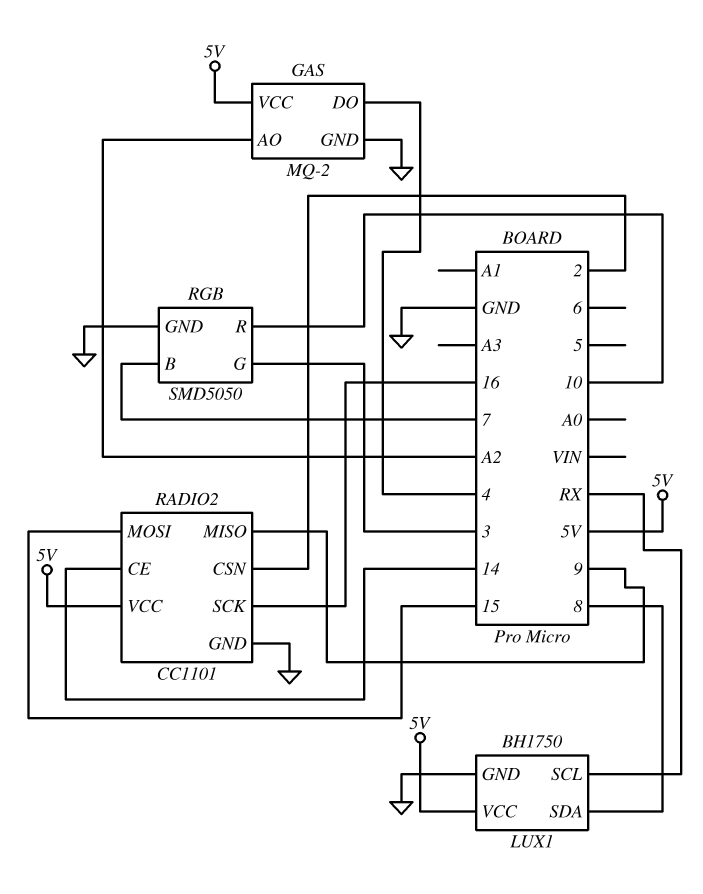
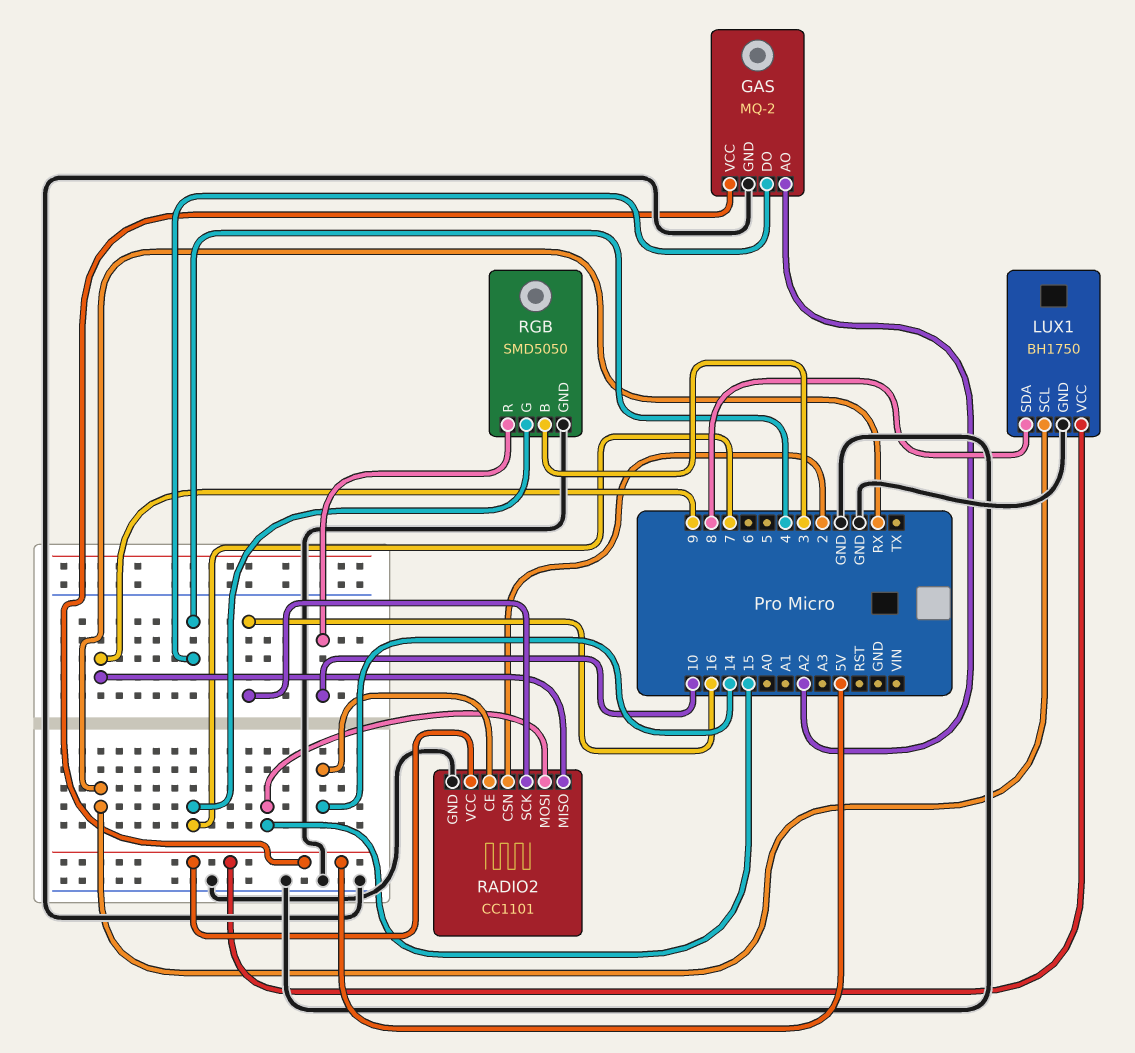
RGB pin B: 7 -> 3
RGB pin G: 3 -> 7

